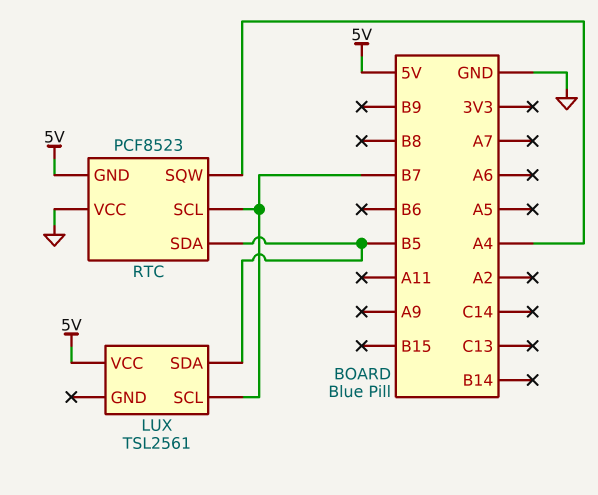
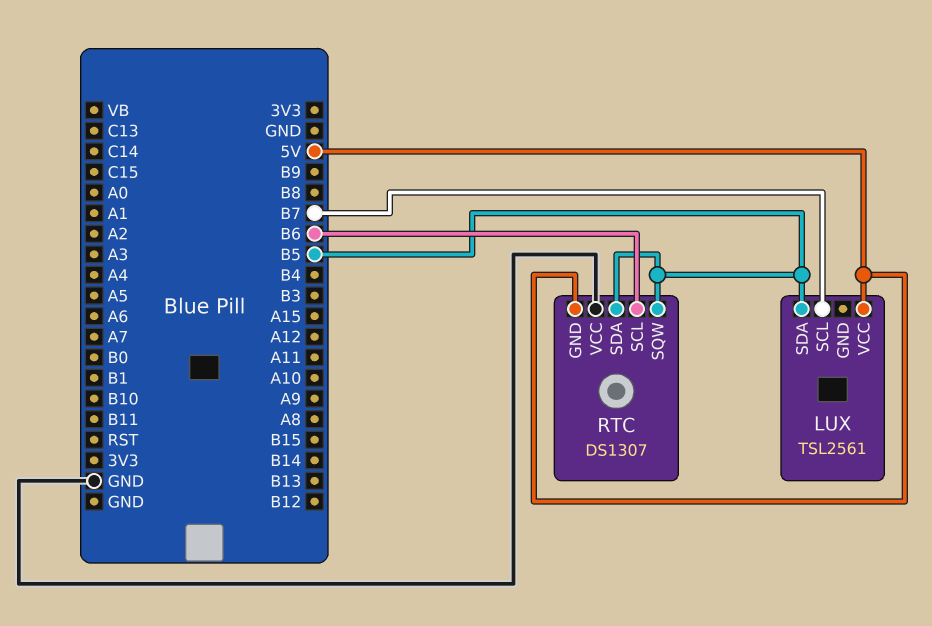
RTC: PCF8523 -> DS1307
RTC pin SCL: B7 -> B6
RTC pin SQW: A4 -> B5

